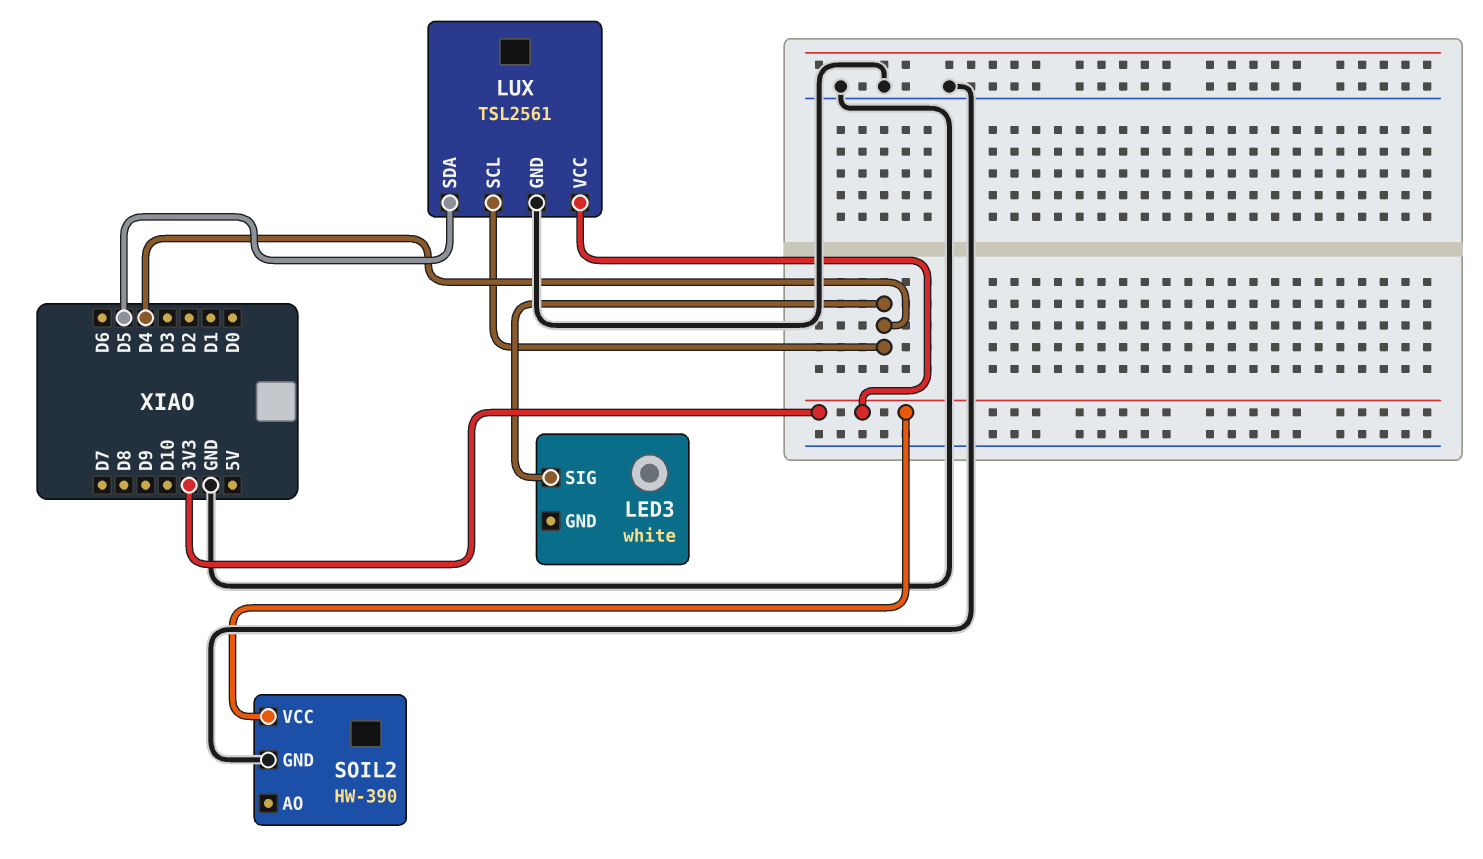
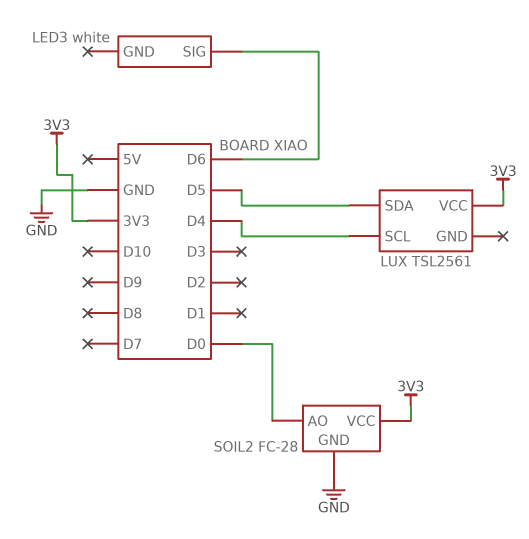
LED3 pin SIG: D4 -> D6
LUX pin GND: GND -> none
SOIL2: HW-390 -> FC-28
SOIL2 pin AO: none -> D0

